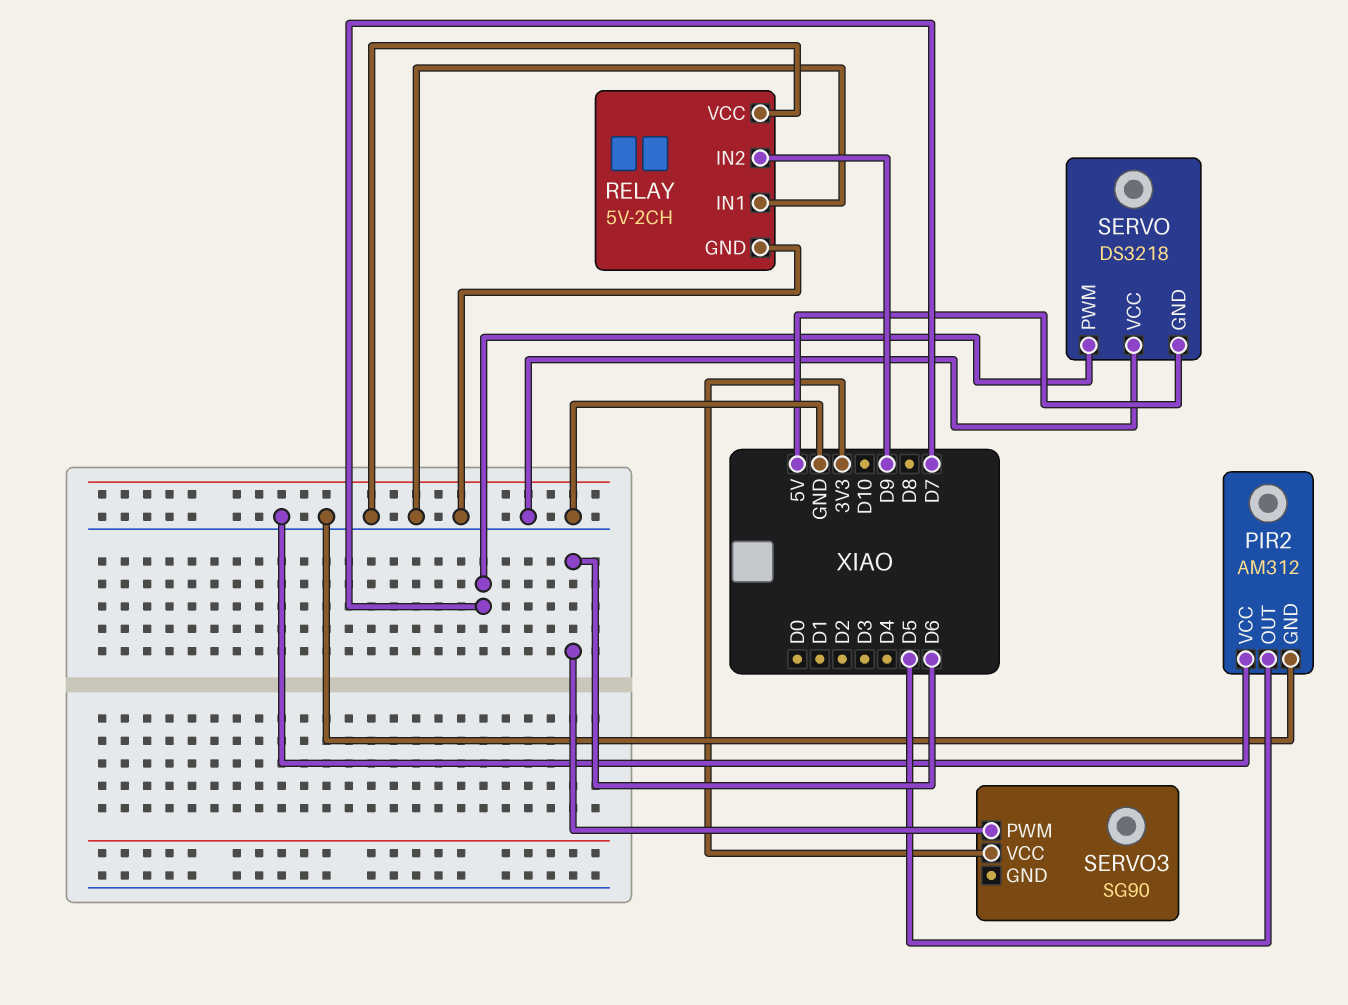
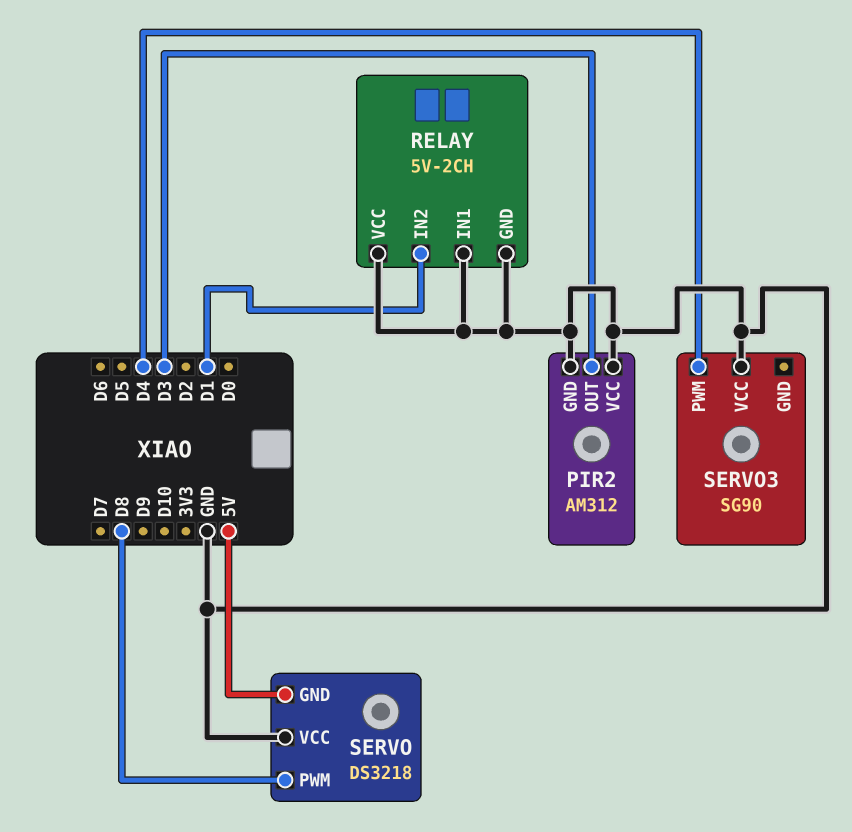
PIR2 pin OUT: D5 -> D3
RELAY pin IN2: D9 -> D1
SERVO pin PWM: D7 -> D8
SERVO3 pin PWM: D6 -> D4
SERVO3 pin VCC: 3V3 -> GND

